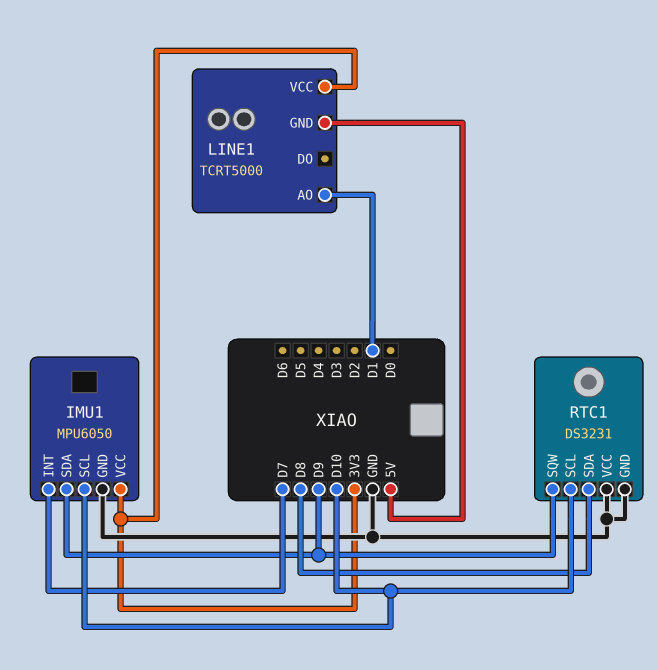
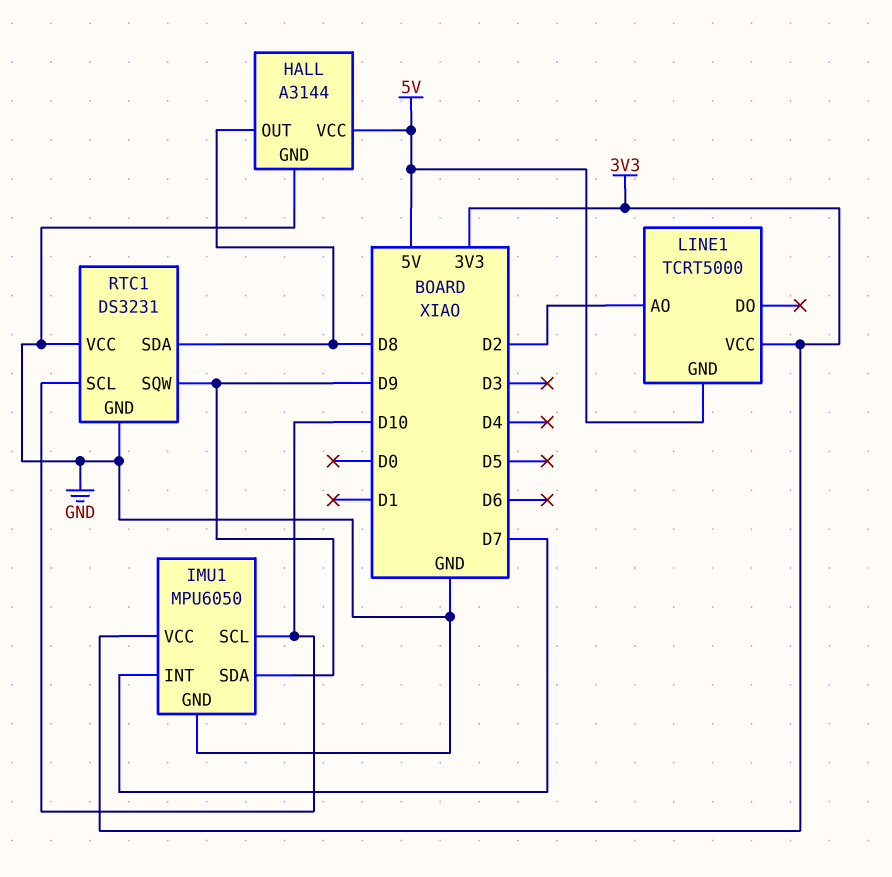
HALL: none -> A3144
HALL pin GND: none -> GND
HALL pin OUT: none -> D8
HALL pin VCC: none -> 5V
LINE1 pin AO: D1 -> D2

